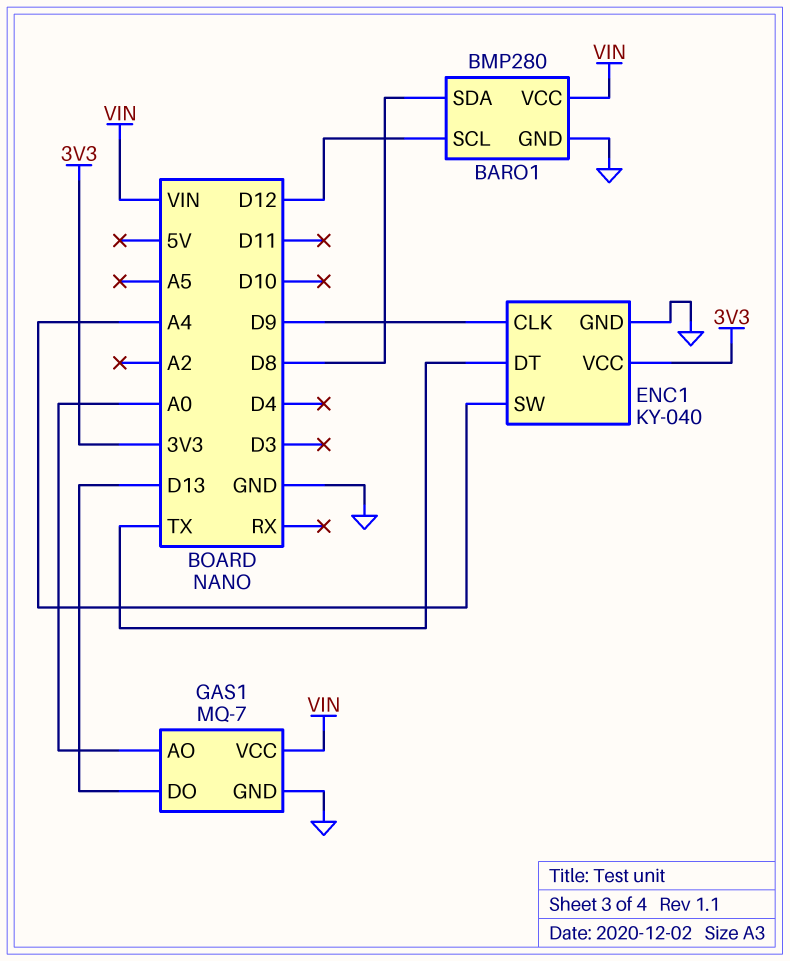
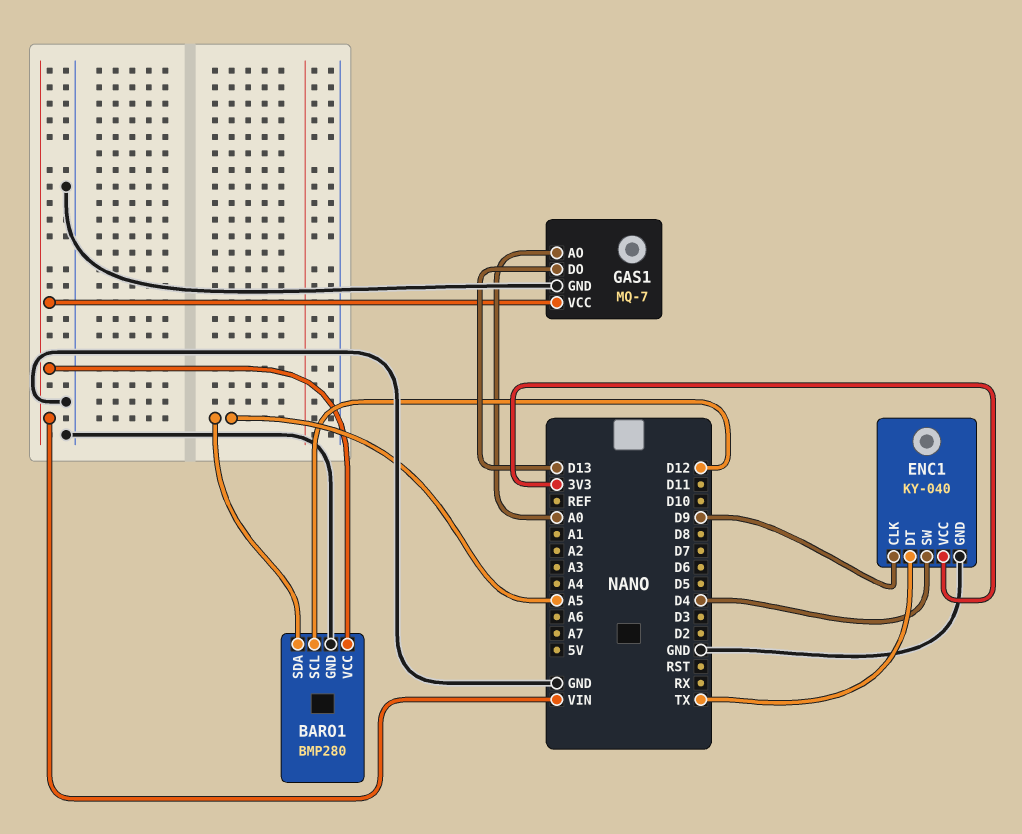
BARO1 pin SDA: D8 -> A5
ENC1 pin SW: A4 -> D4

